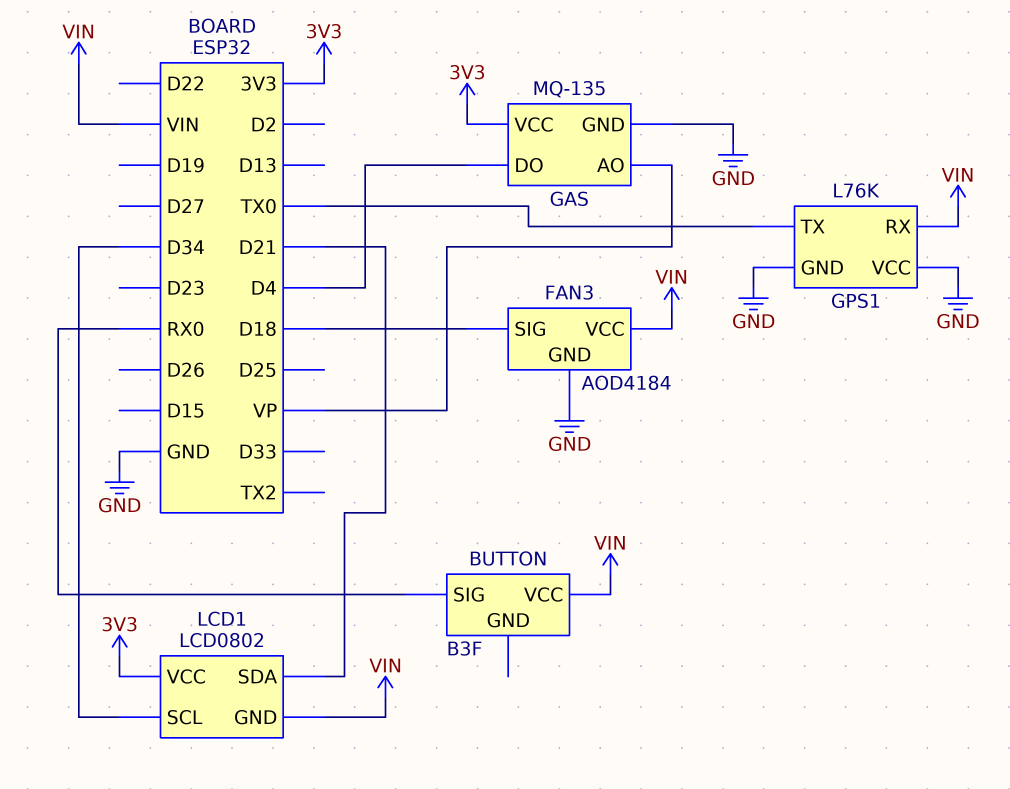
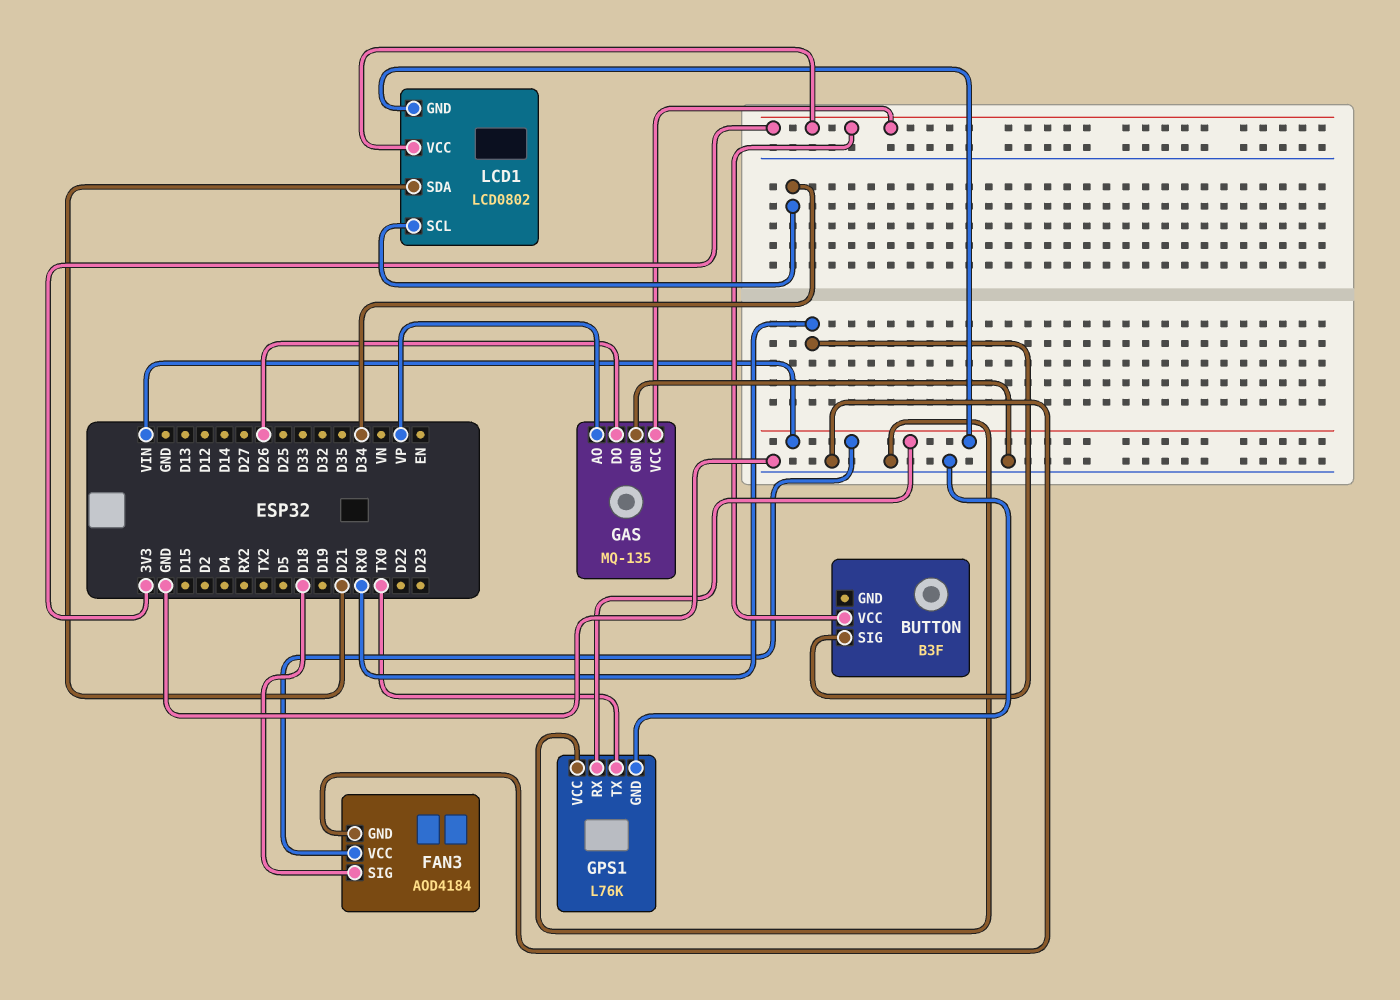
BUTTON pin VCC: VIN -> 3V3
GAS pin DO: D4 -> D26

